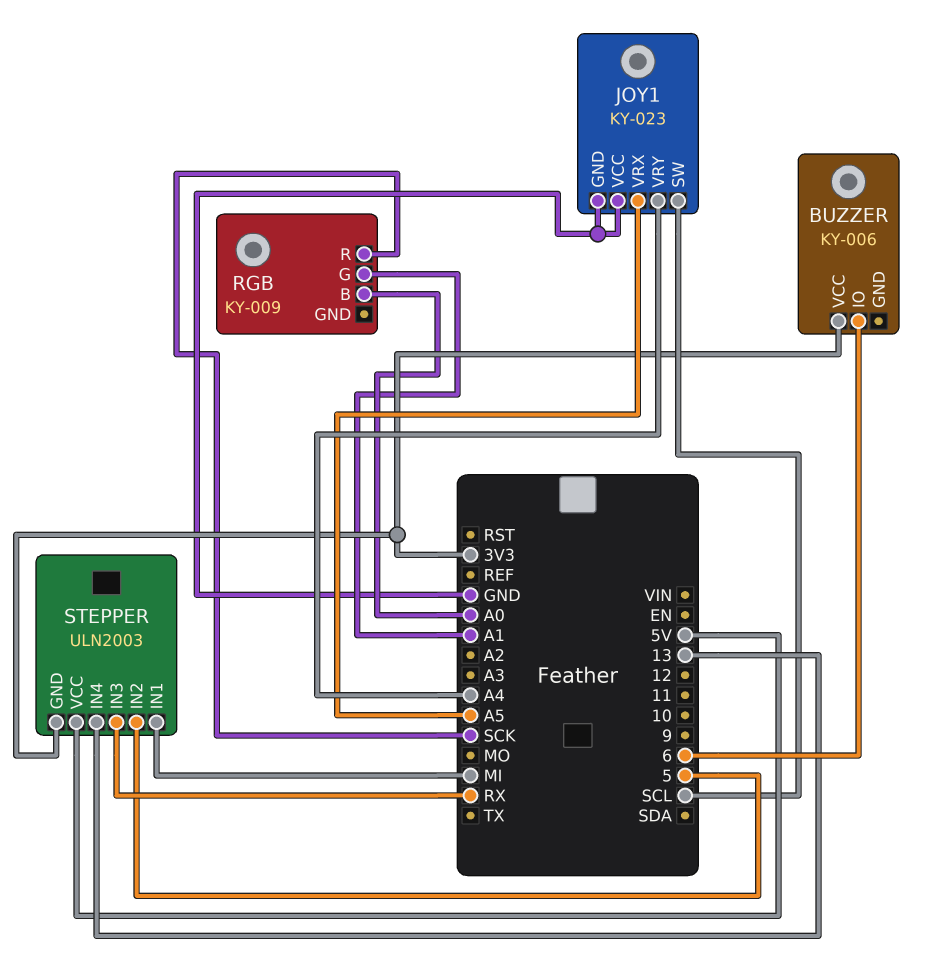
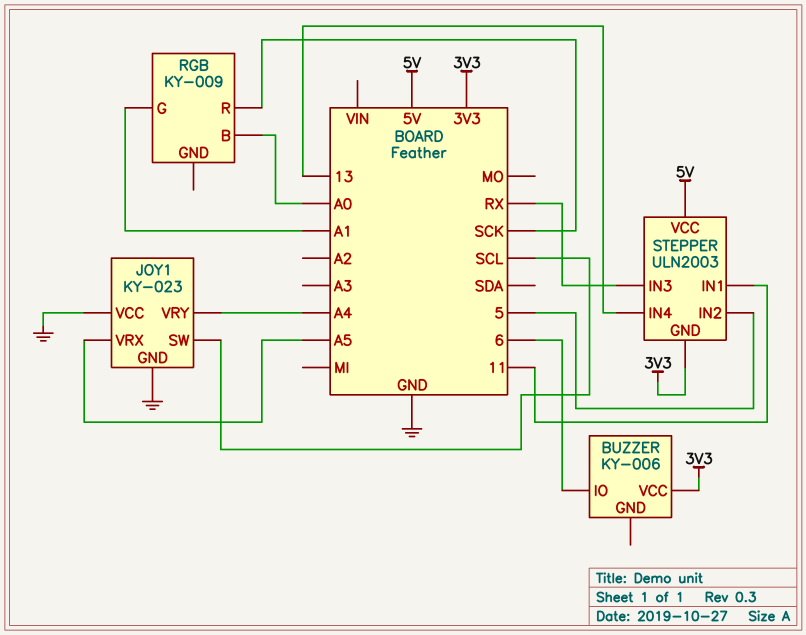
STEPPER pin IN1: MI -> 11

